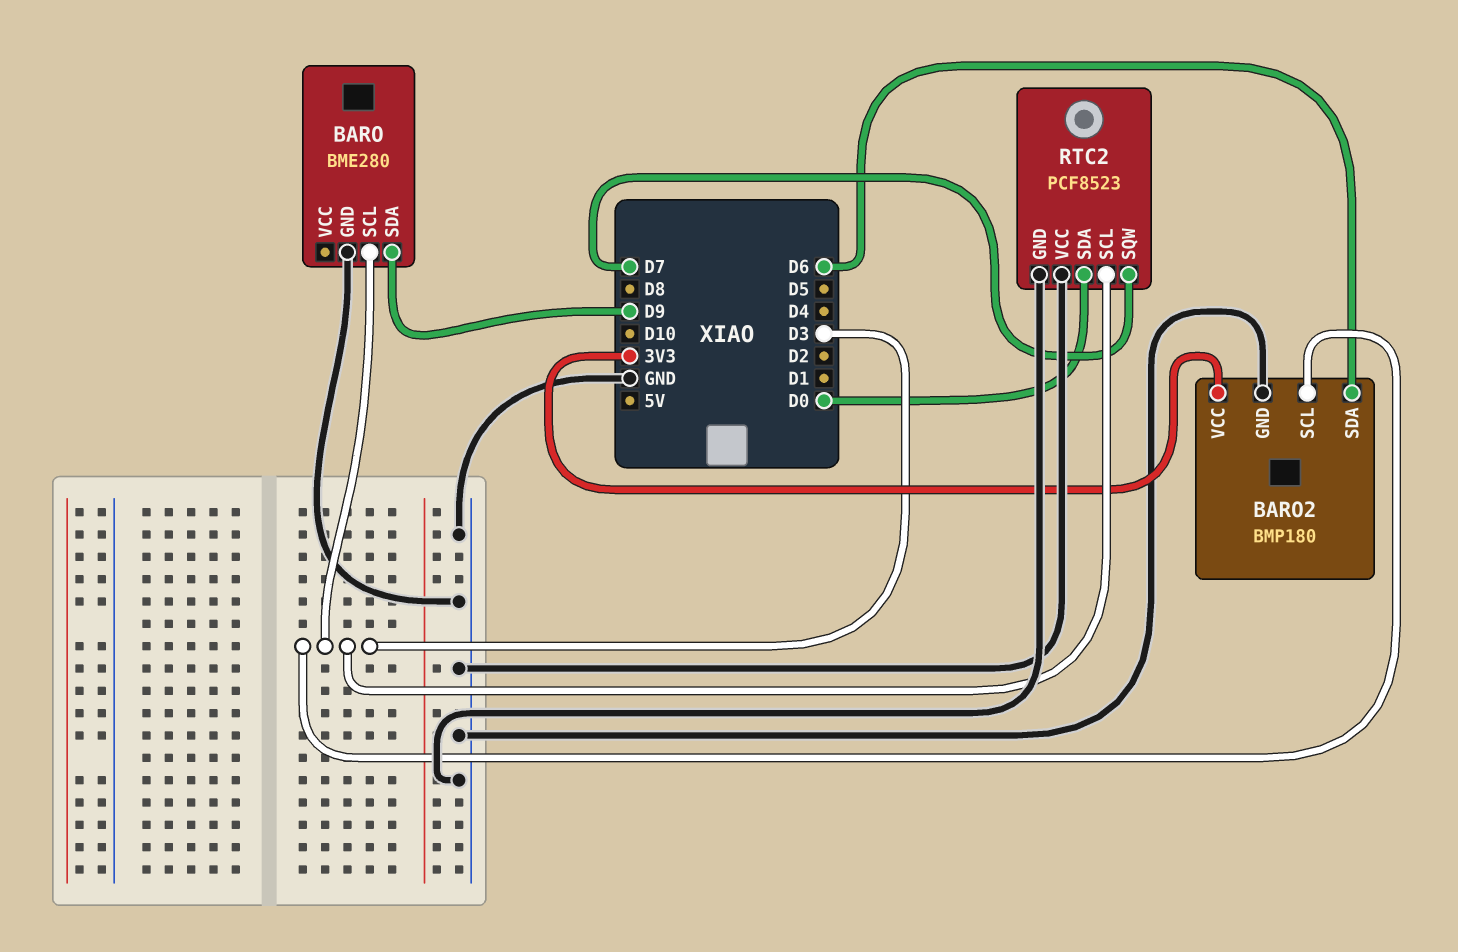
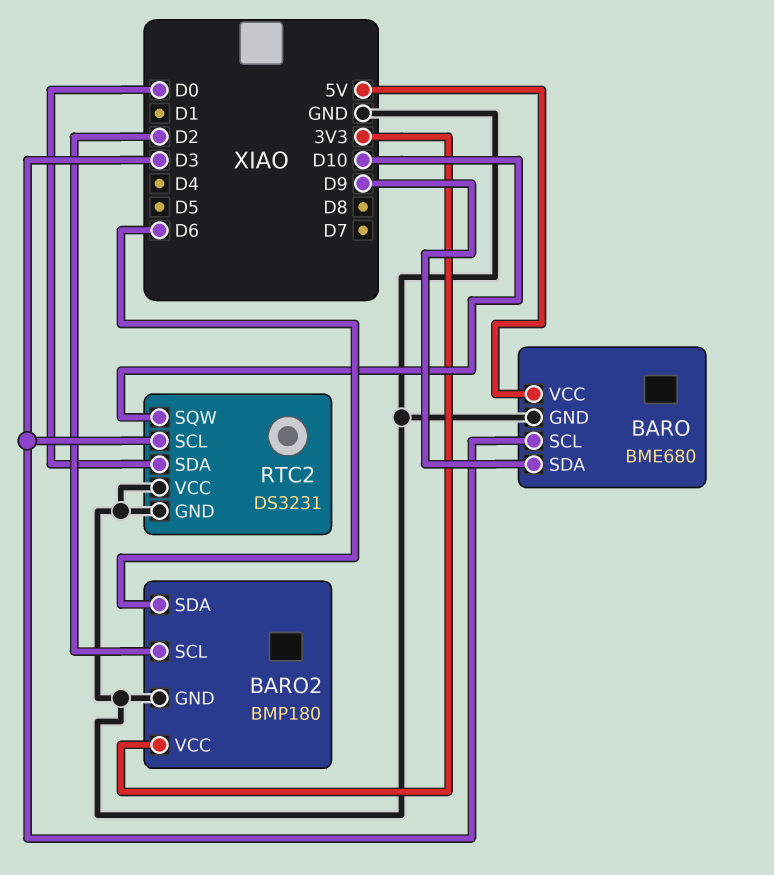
BARO: BME280 -> BME680
BARO pin VCC: none -> 5V
BARO2 pin SCL: D3 -> D2
RTC2: PCF8523 -> DS3231
RTC2 pin SQW: D7 -> D10

